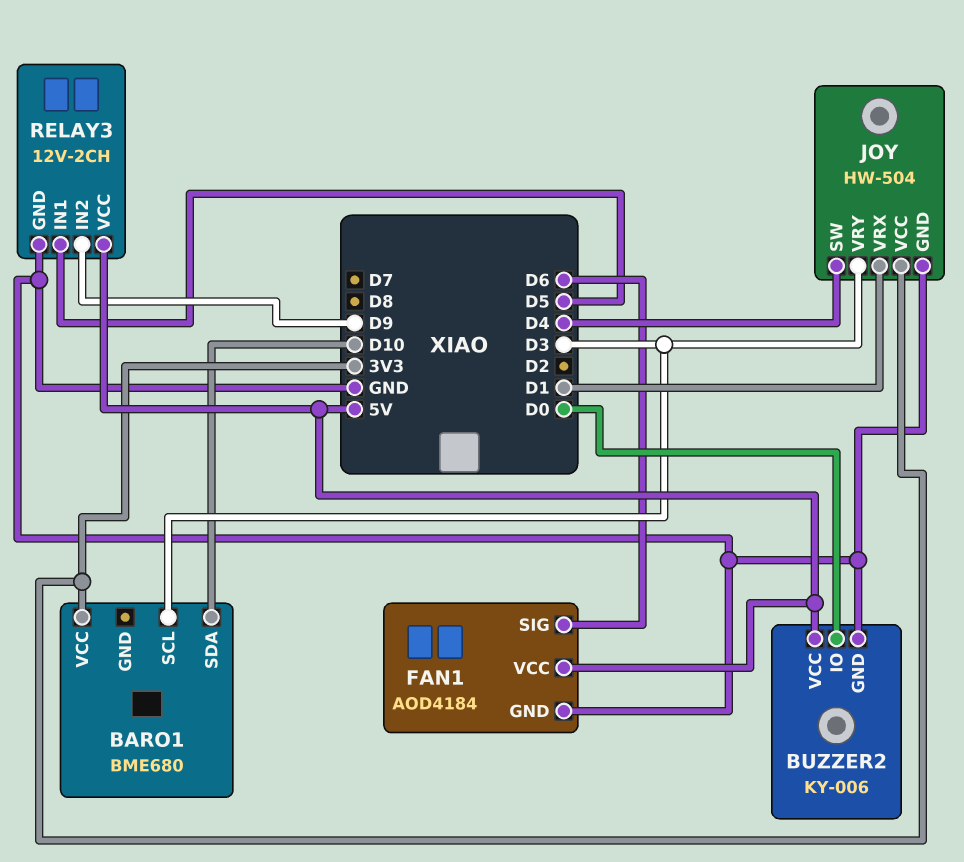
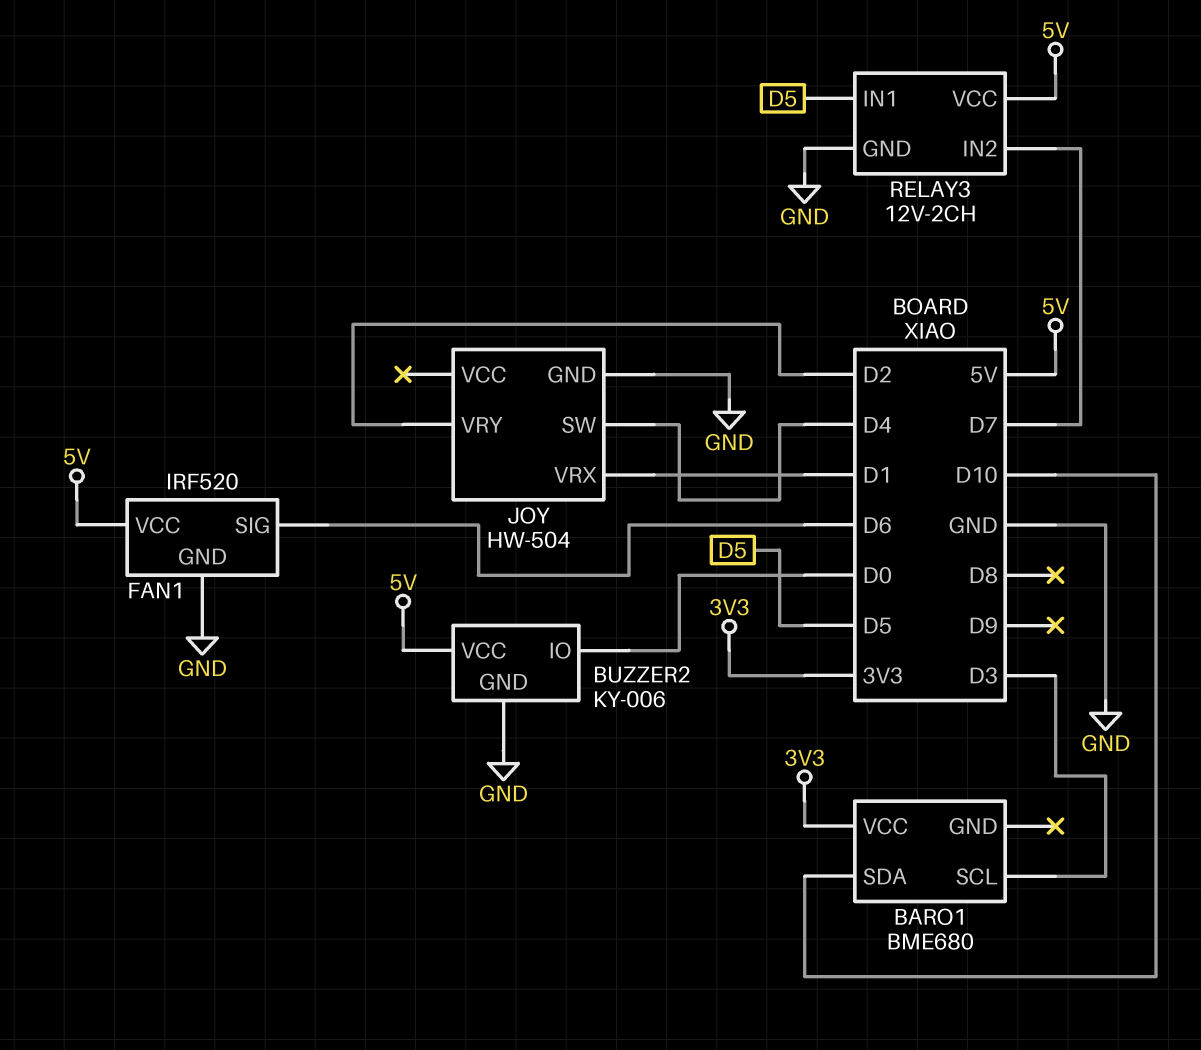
FAN1: AOD4184 -> IRF520
JOY pin VCC: 3V3 -> none
JOY pin VRY: D3 -> D2
RELAY3 pin IN2: D9 -> D7

